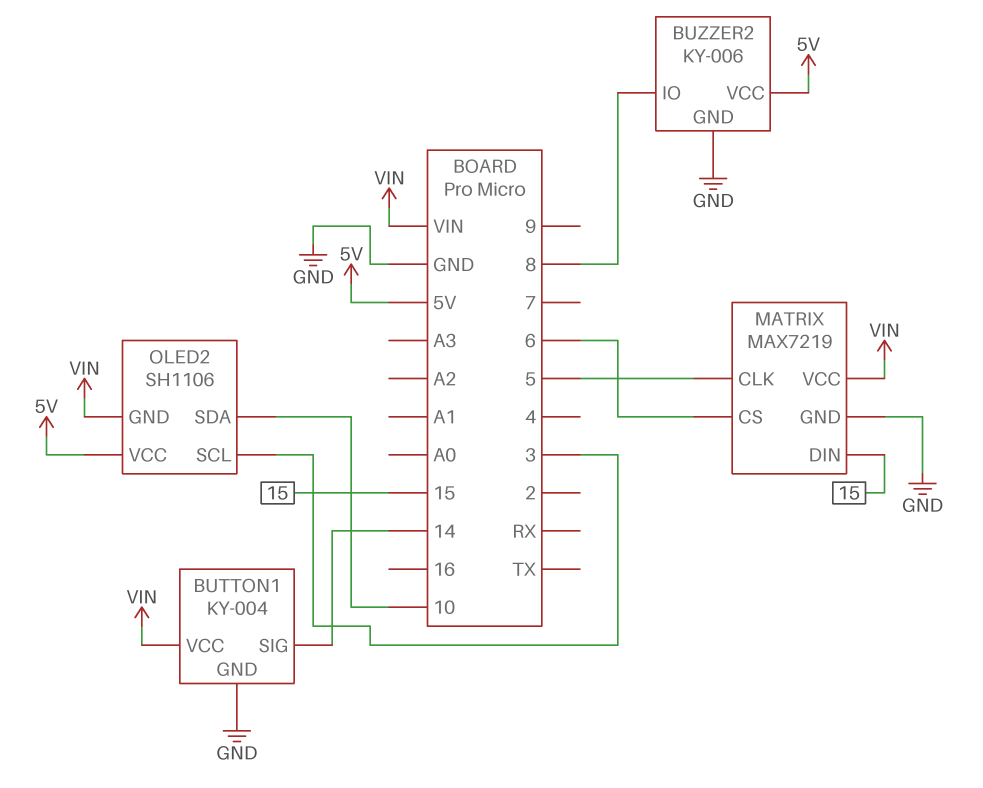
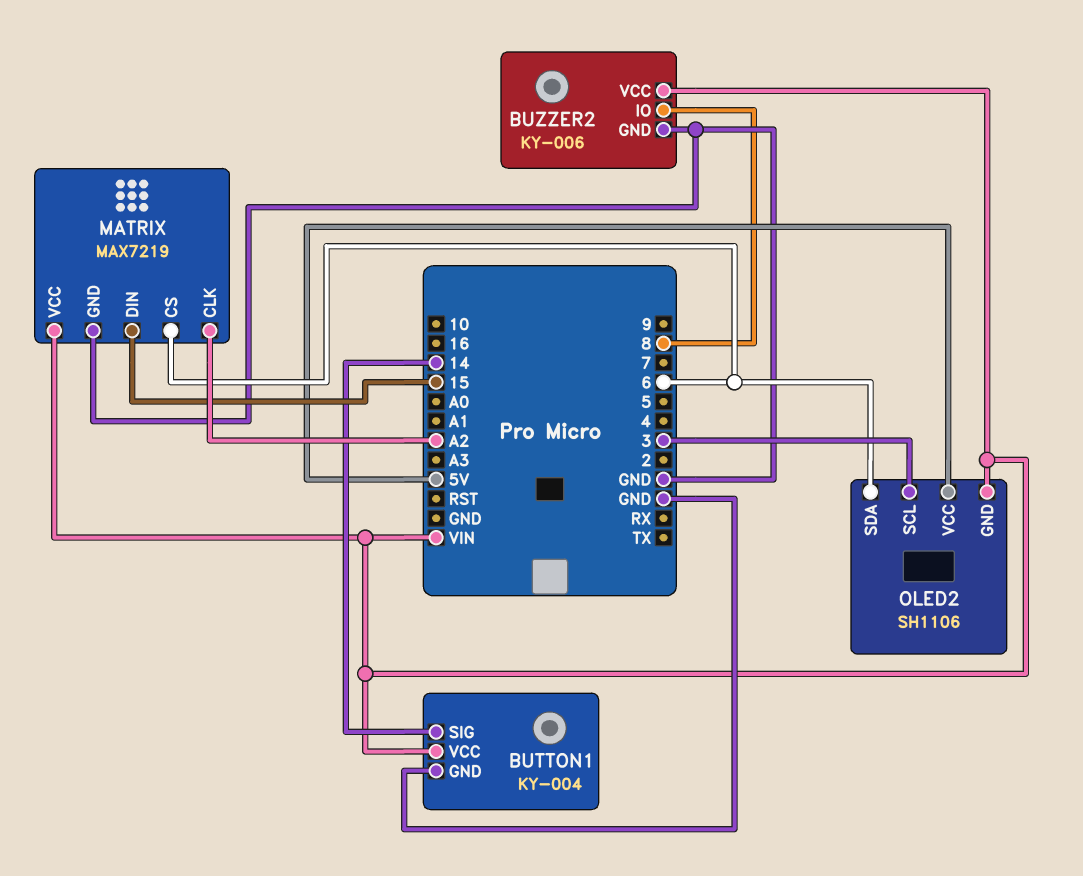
BUZZER2 pin VCC: 5V -> VIN
MATRIX pin CLK: 5 -> A2
OLED2 pin SDA: 10 -> 6

